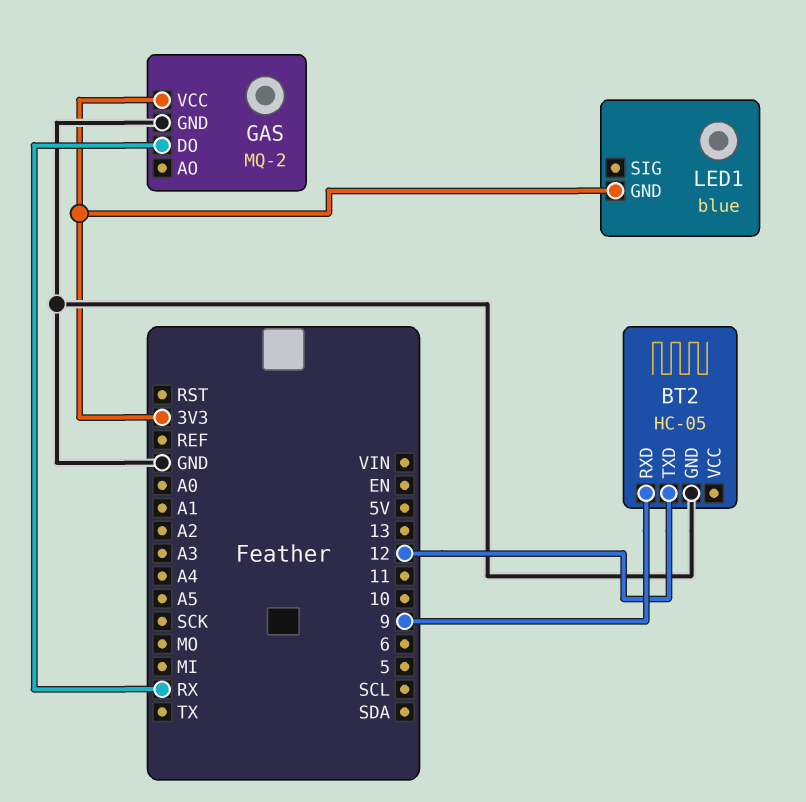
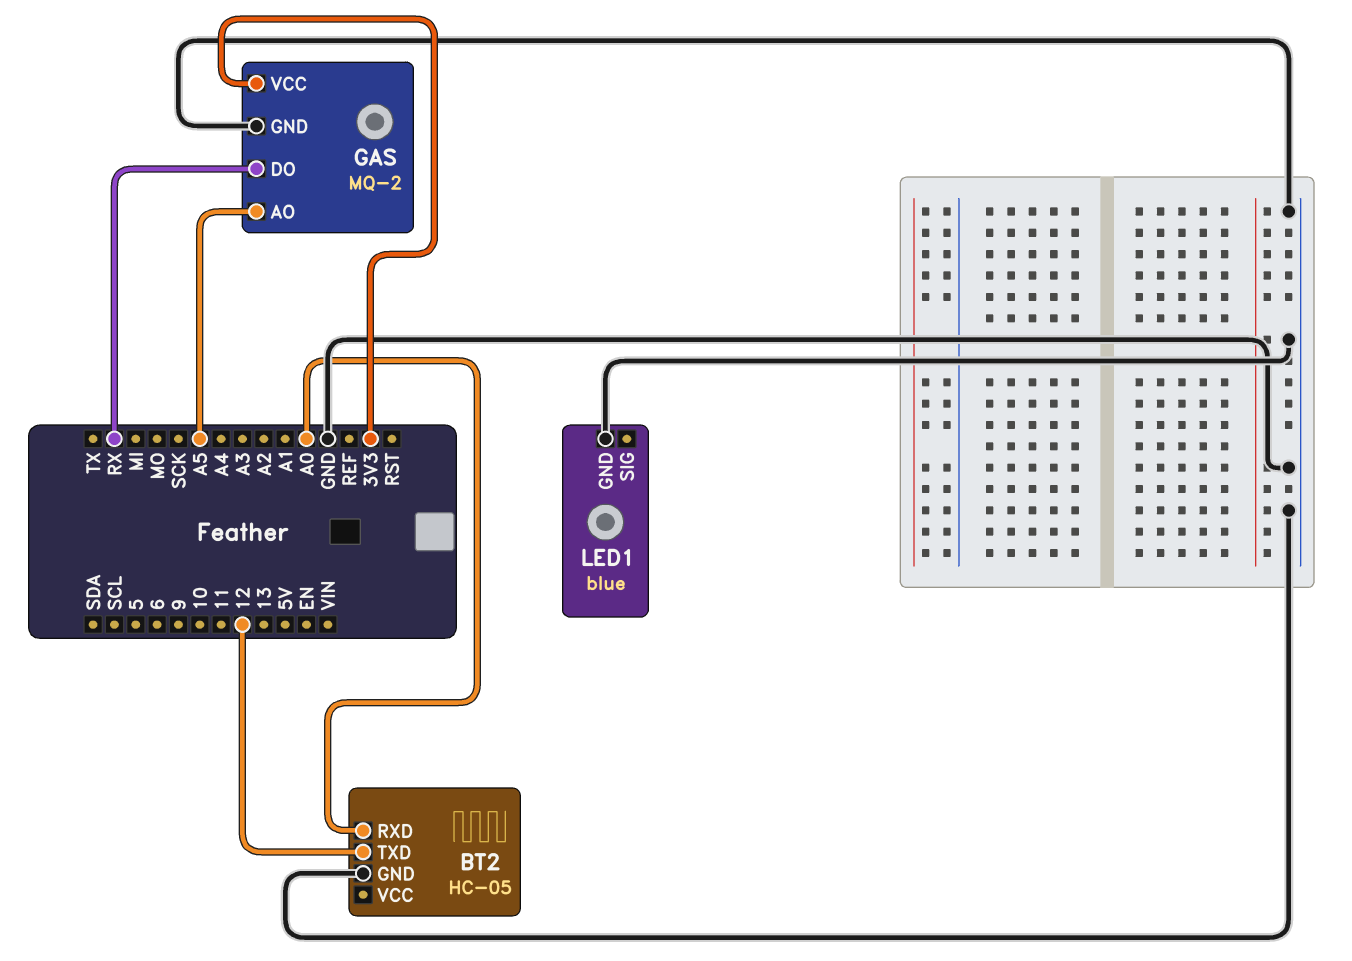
BT2 pin RXD: 9 -> A0
GAS pin AO: none -> A5
LED1 pin GND: 3V3 -> GND

